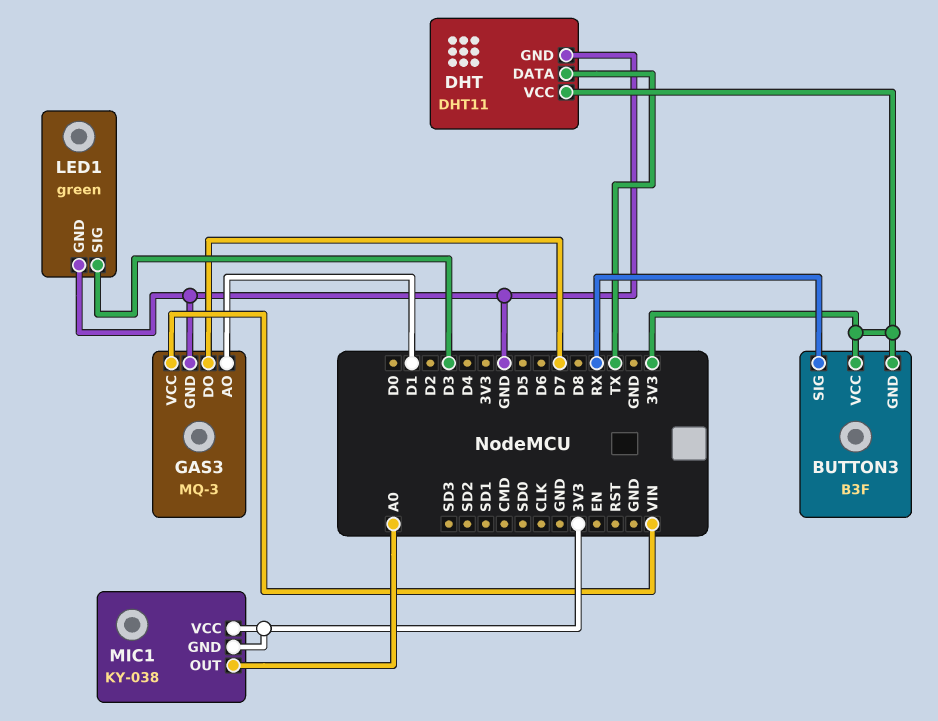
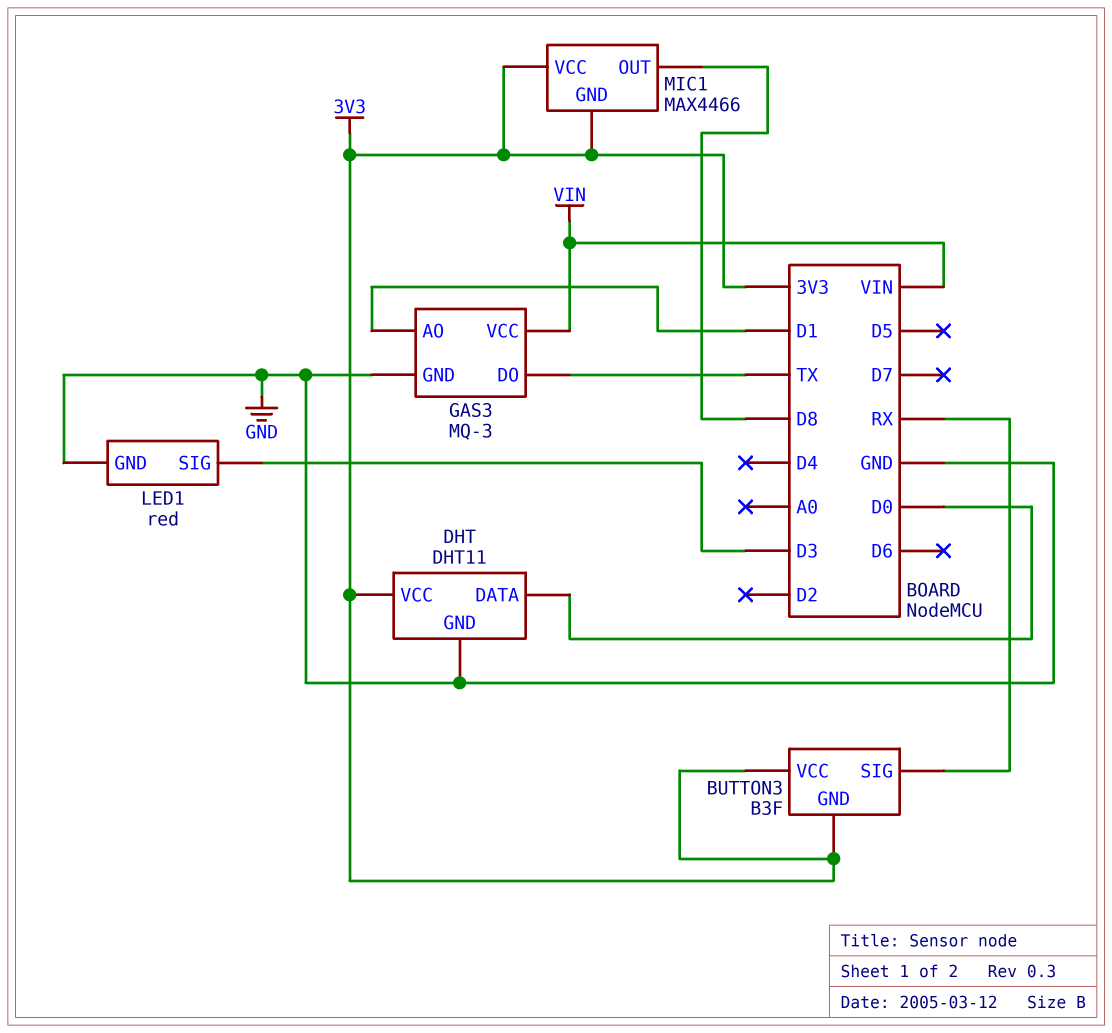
DHT pin DATA: TX -> D0
GAS3 pin DO: D7 -> TX
LED1: green -> red
MIC1: KY-038 -> MAX4466
MIC1 pin OUT: A0 -> D8

